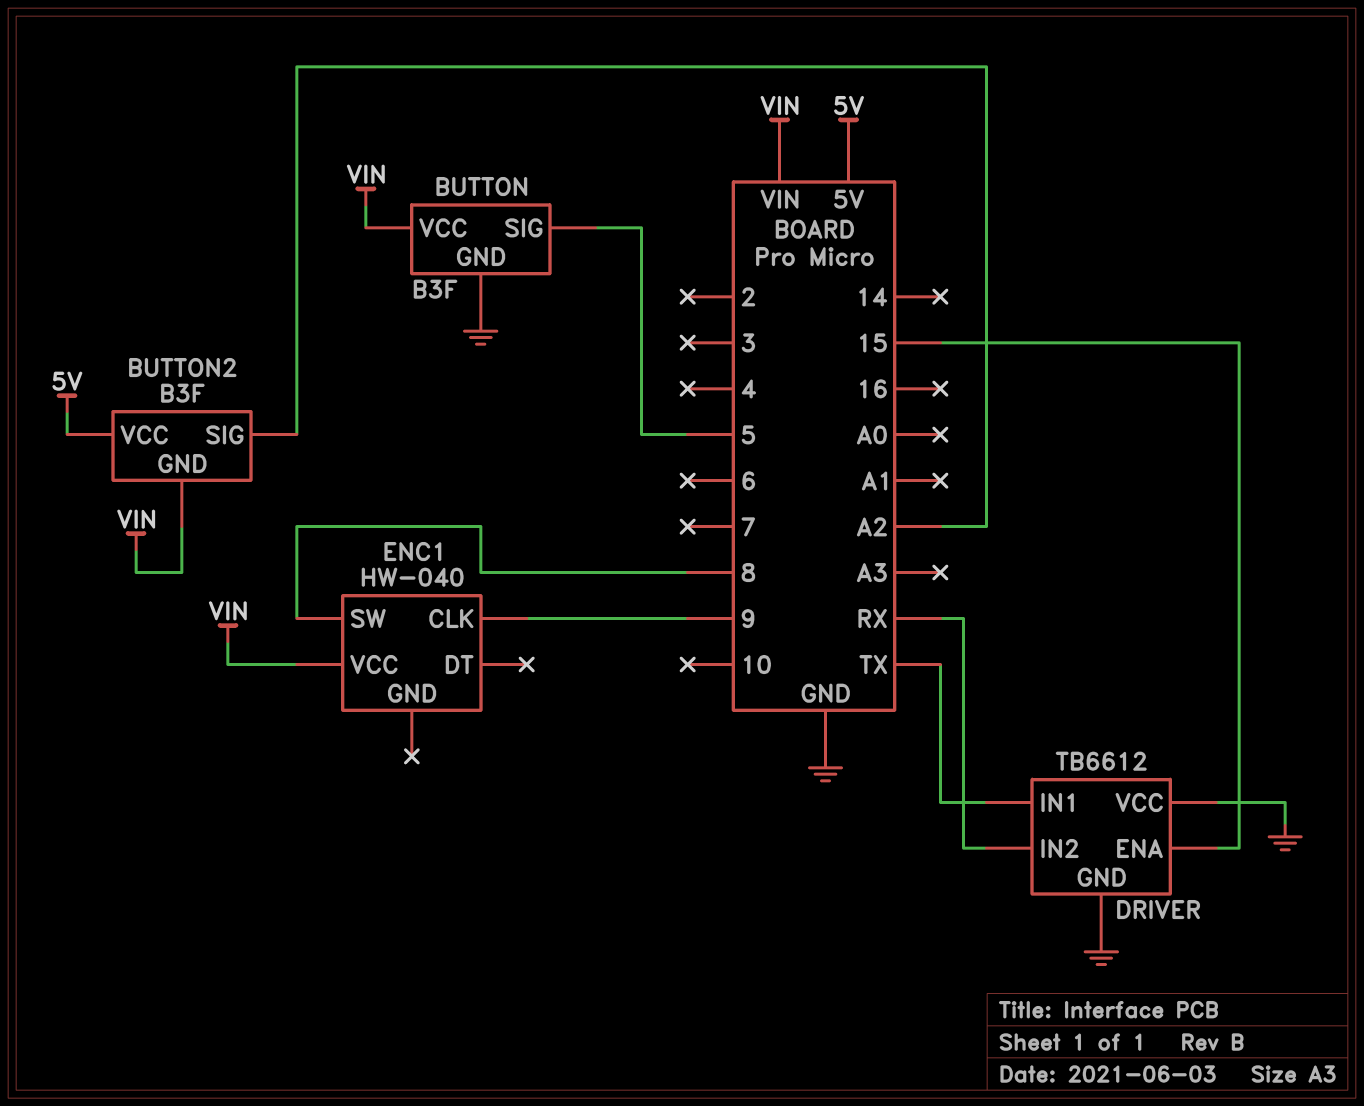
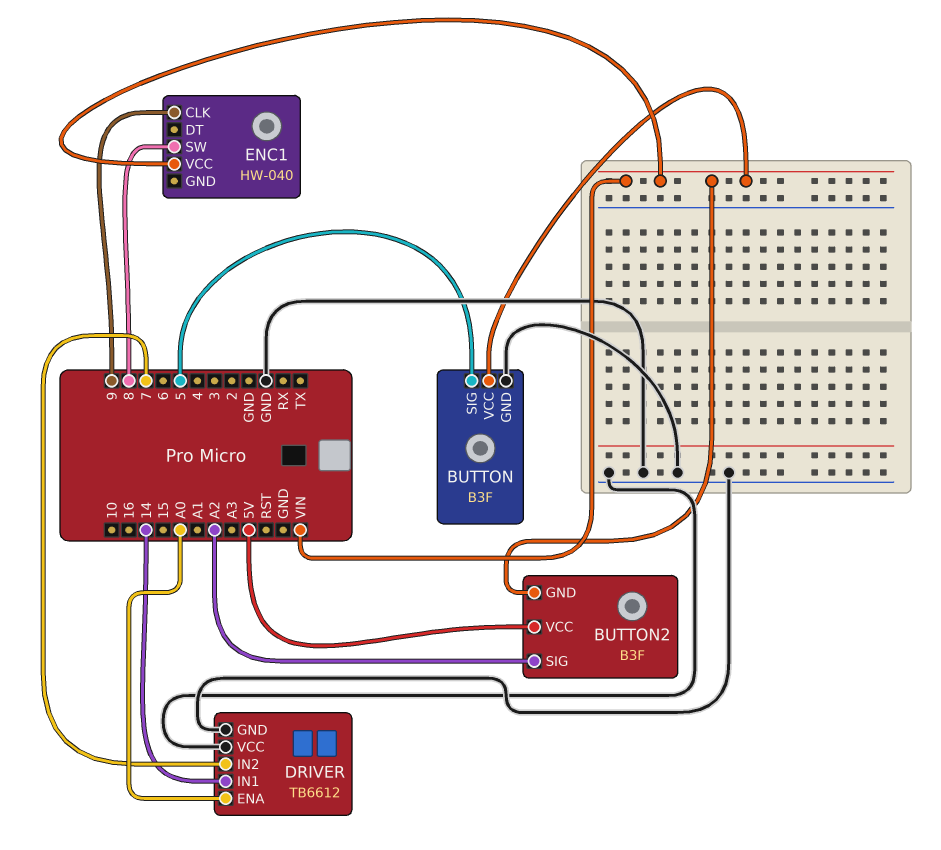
DRIVER pin ENA: 15 -> A0
DRIVER pin IN1: TX -> 14
DRIVER pin IN2: RX -> 7

